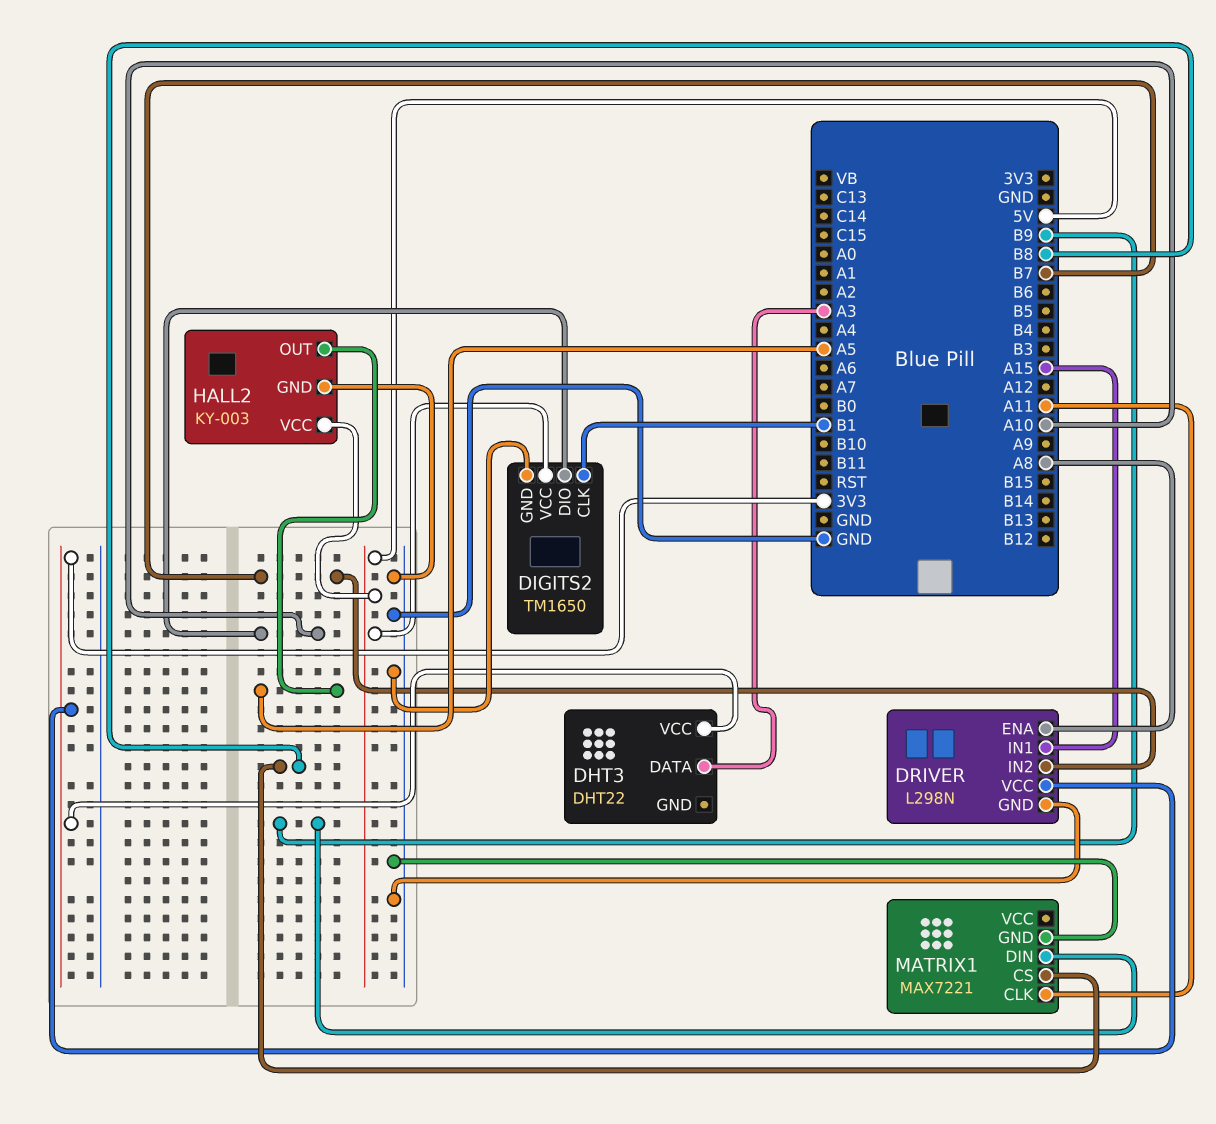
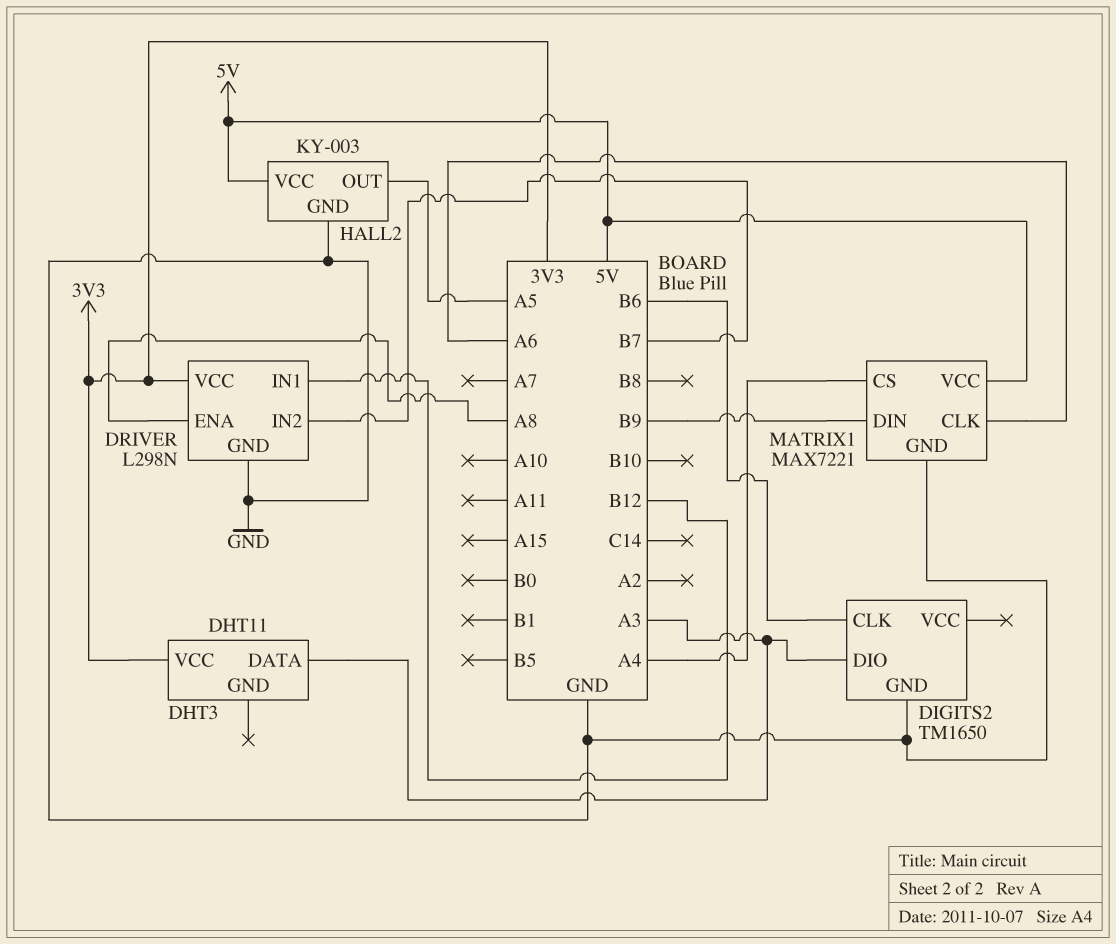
DHT3: DHT22 -> DHT11
DIGITS2 pin CLK: B1 -> B6
DIGITS2 pin DIO: A10 -> A3
DIGITS2 pin VCC: 5V -> none
DRIVER pin IN1: A15 -> B12
MATRIX1 pin CLK: A11 -> A6
MATRIX1 pin CS: B8 -> A4
MATRIX1 pin VCC: none -> 5V

